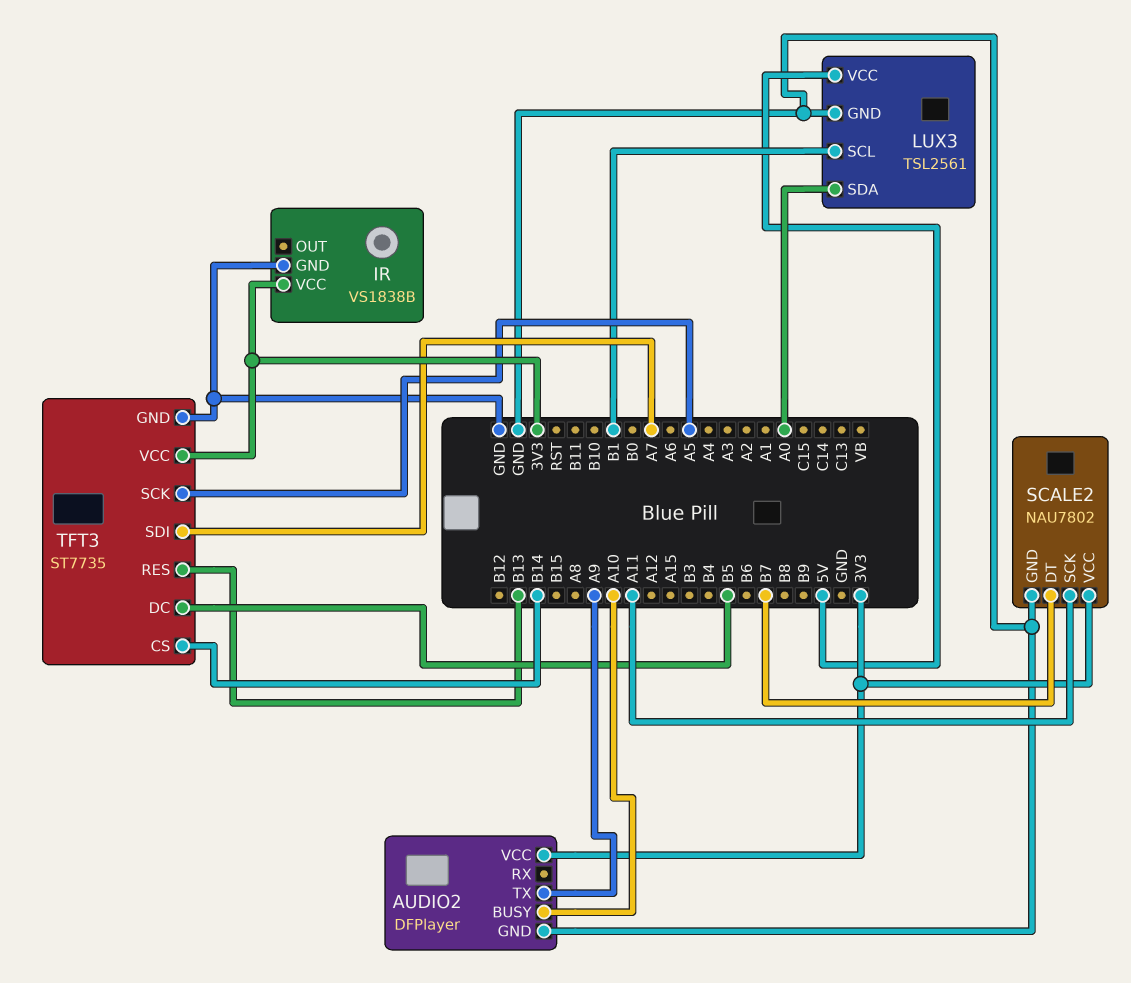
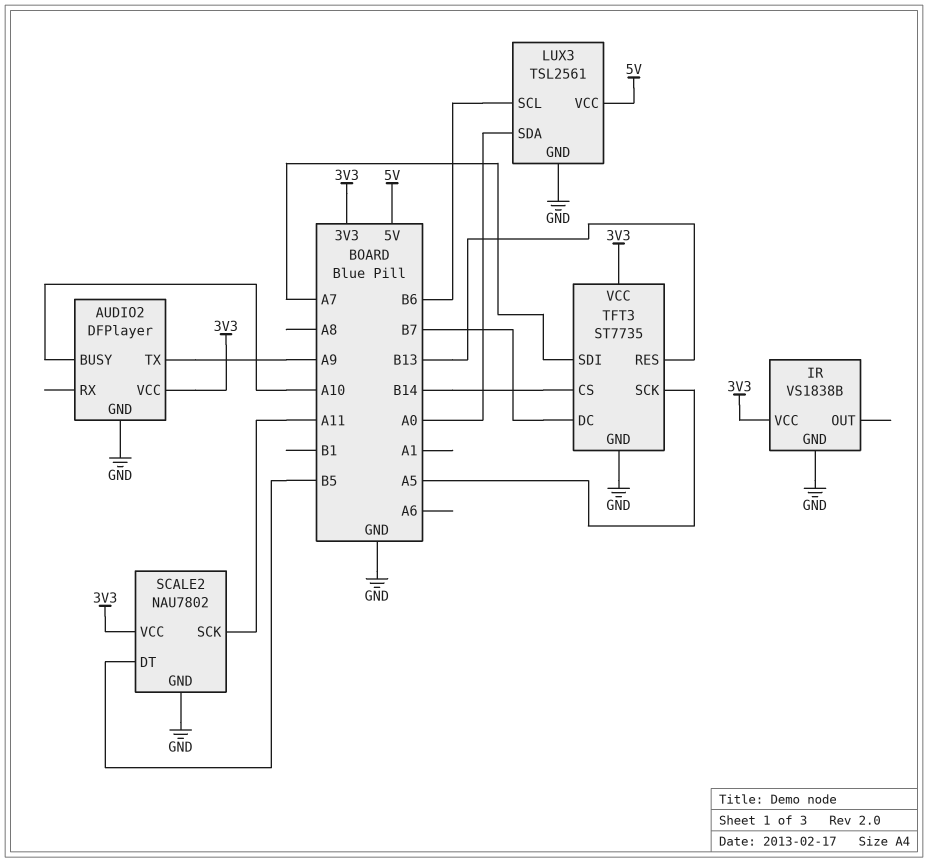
LUX3 pin SCL: B1 -> B6
SCALE2 pin DT: B7 -> B5
TFT3 pin DC: B5 -> B7

